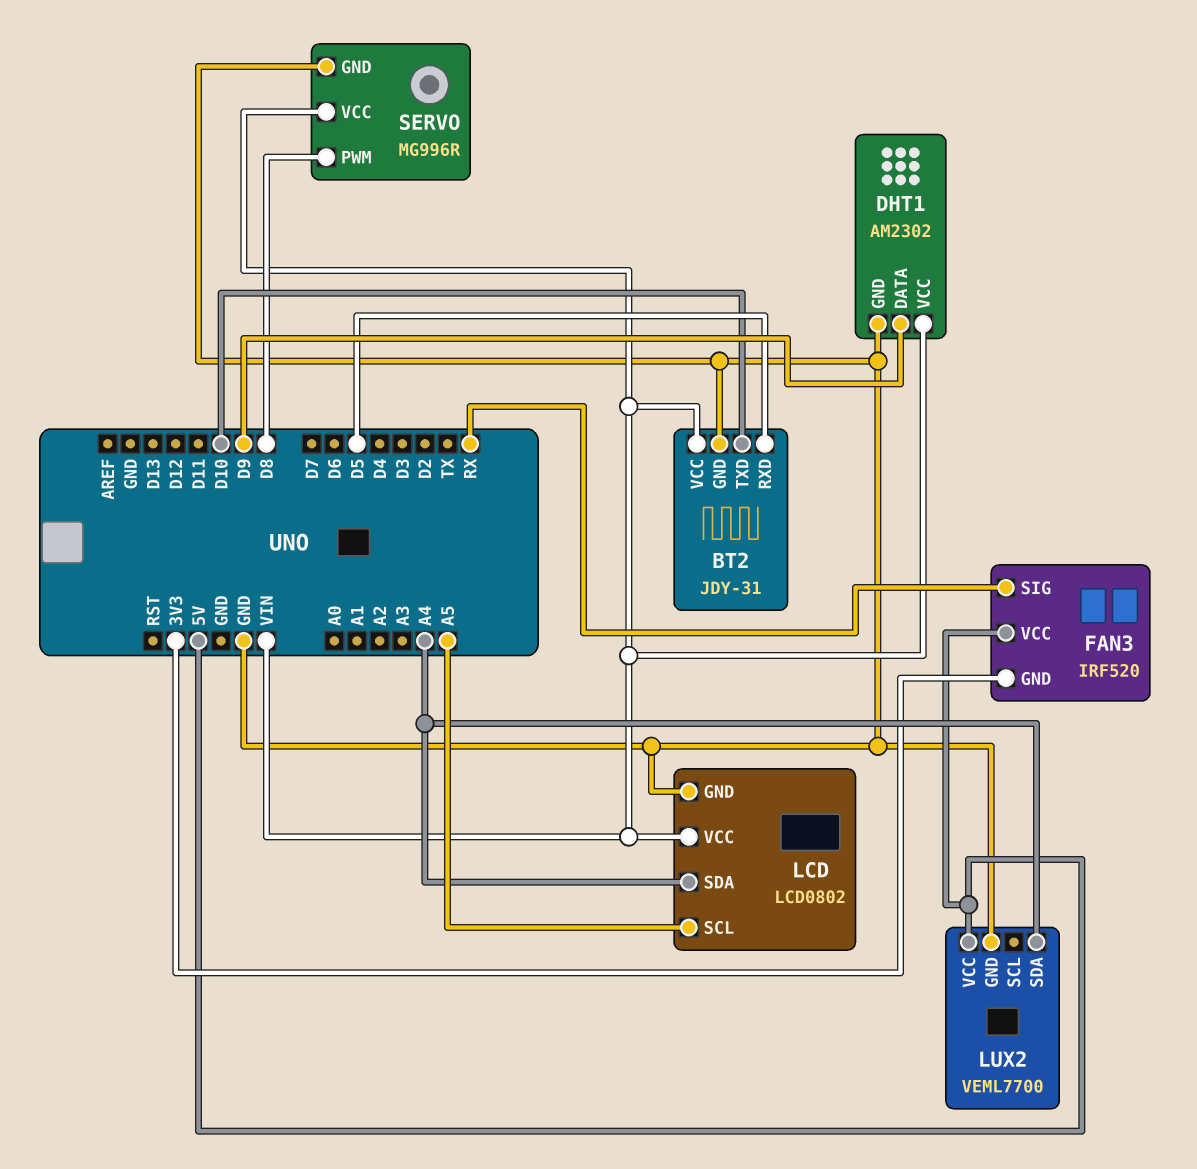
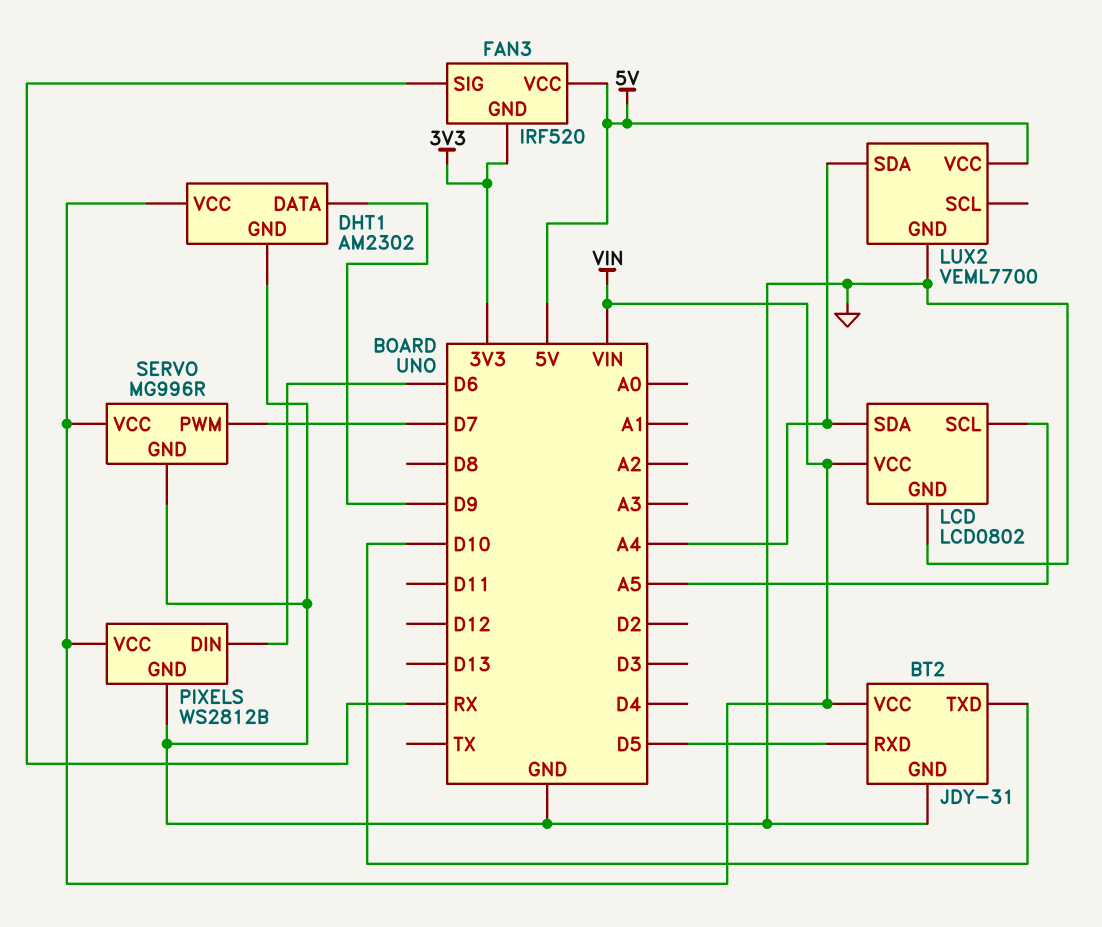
PIXELS: none -> WS2812B
PIXELS pin DIN: none -> D6
PIXELS pin GND: none -> GND
PIXELS pin VCC: none -> VIN
SERVO pin PWM: D8 -> D7

